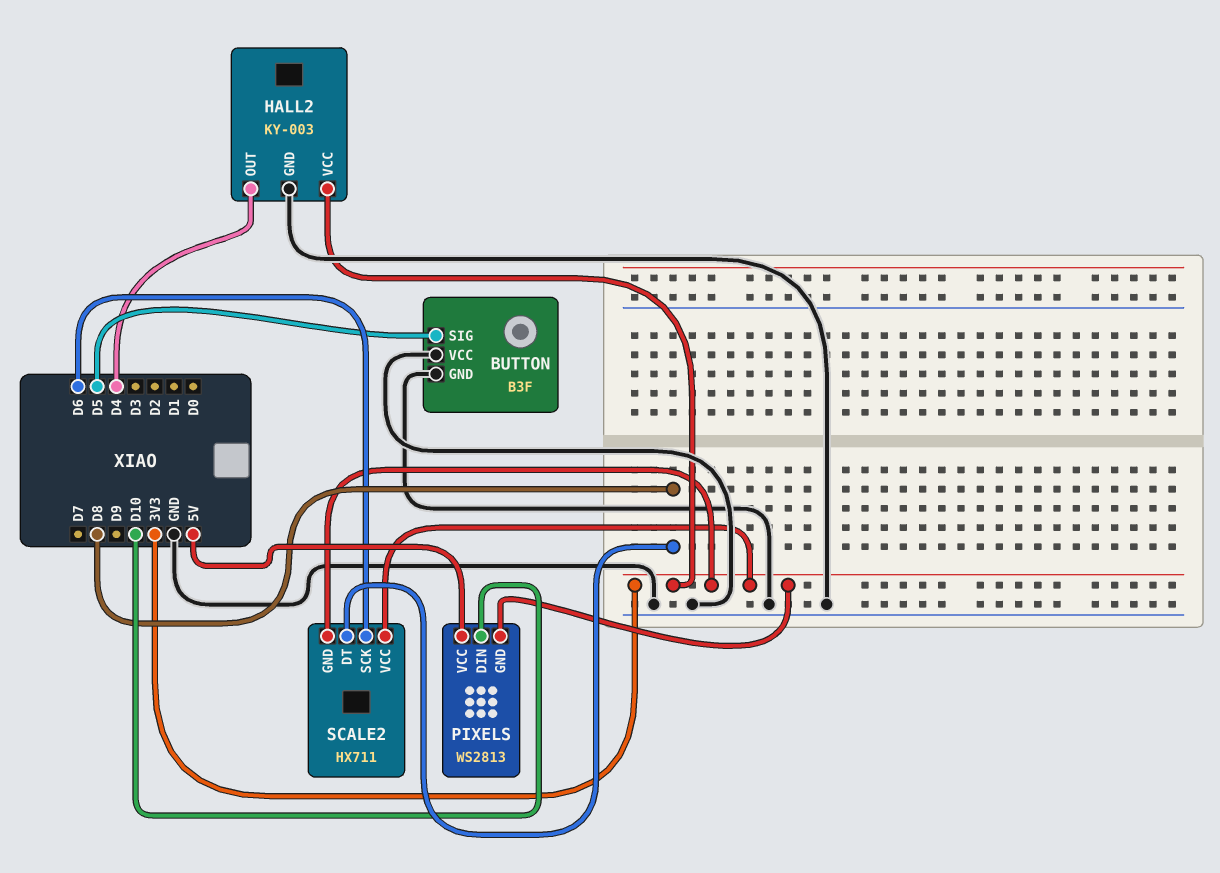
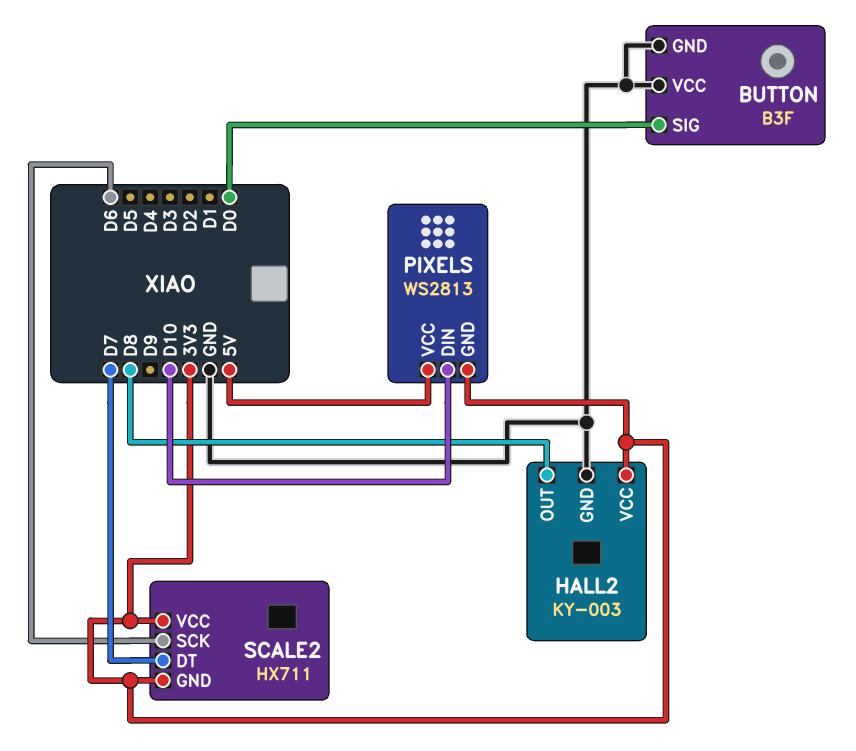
BUTTON pin SIG: D5 -> D0
HALL2 pin OUT: D4 -> D8
SCALE2 pin DT: D8 -> D7

